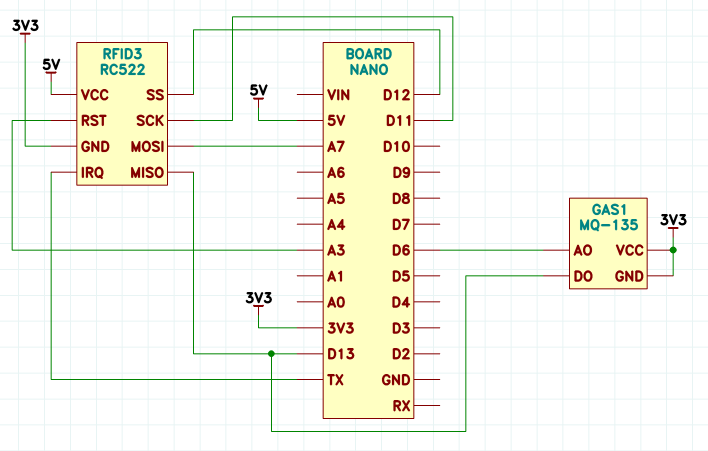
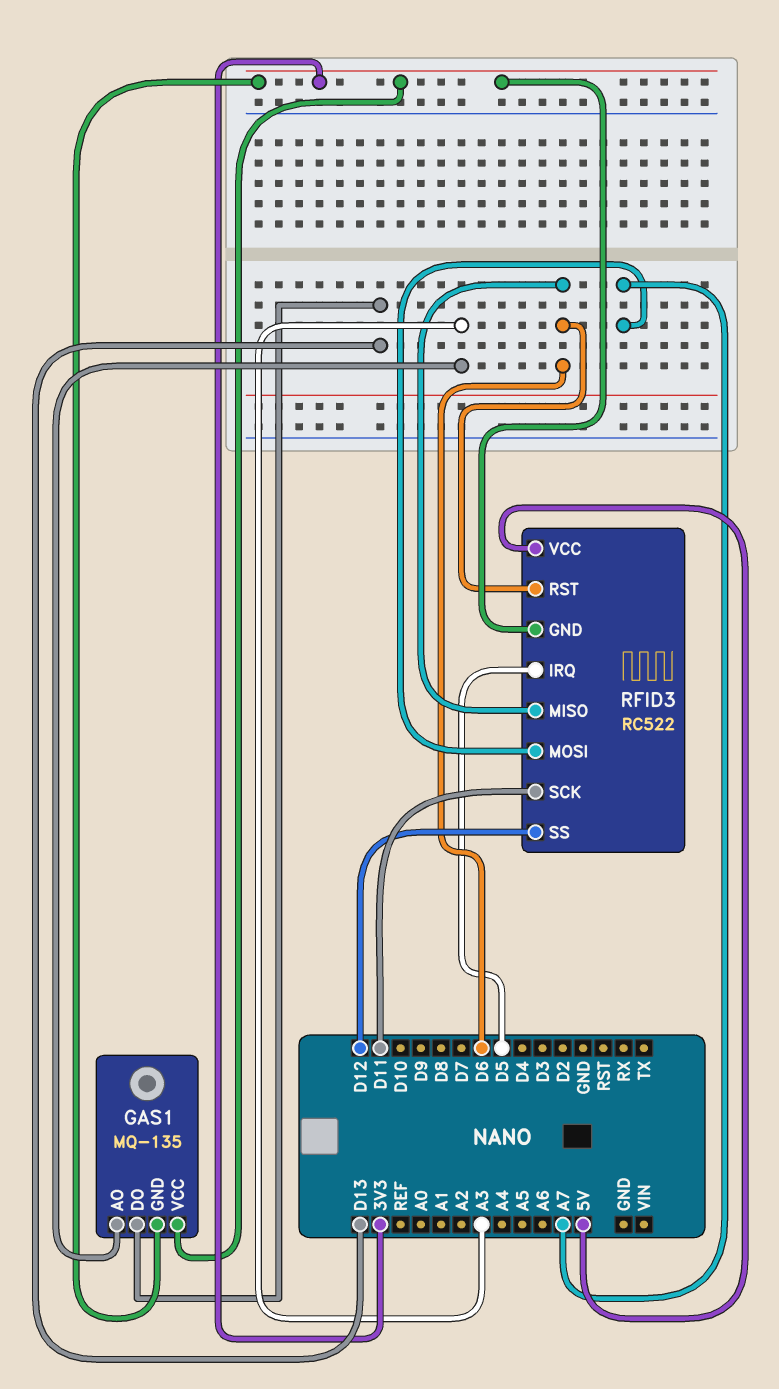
GAS1 pin AO: D6 -> A3
RFID3 pin IRQ: TX -> D5
RFID3 pin MISO: D13 -> D6
RFID3 pin RST: A3 -> D6

